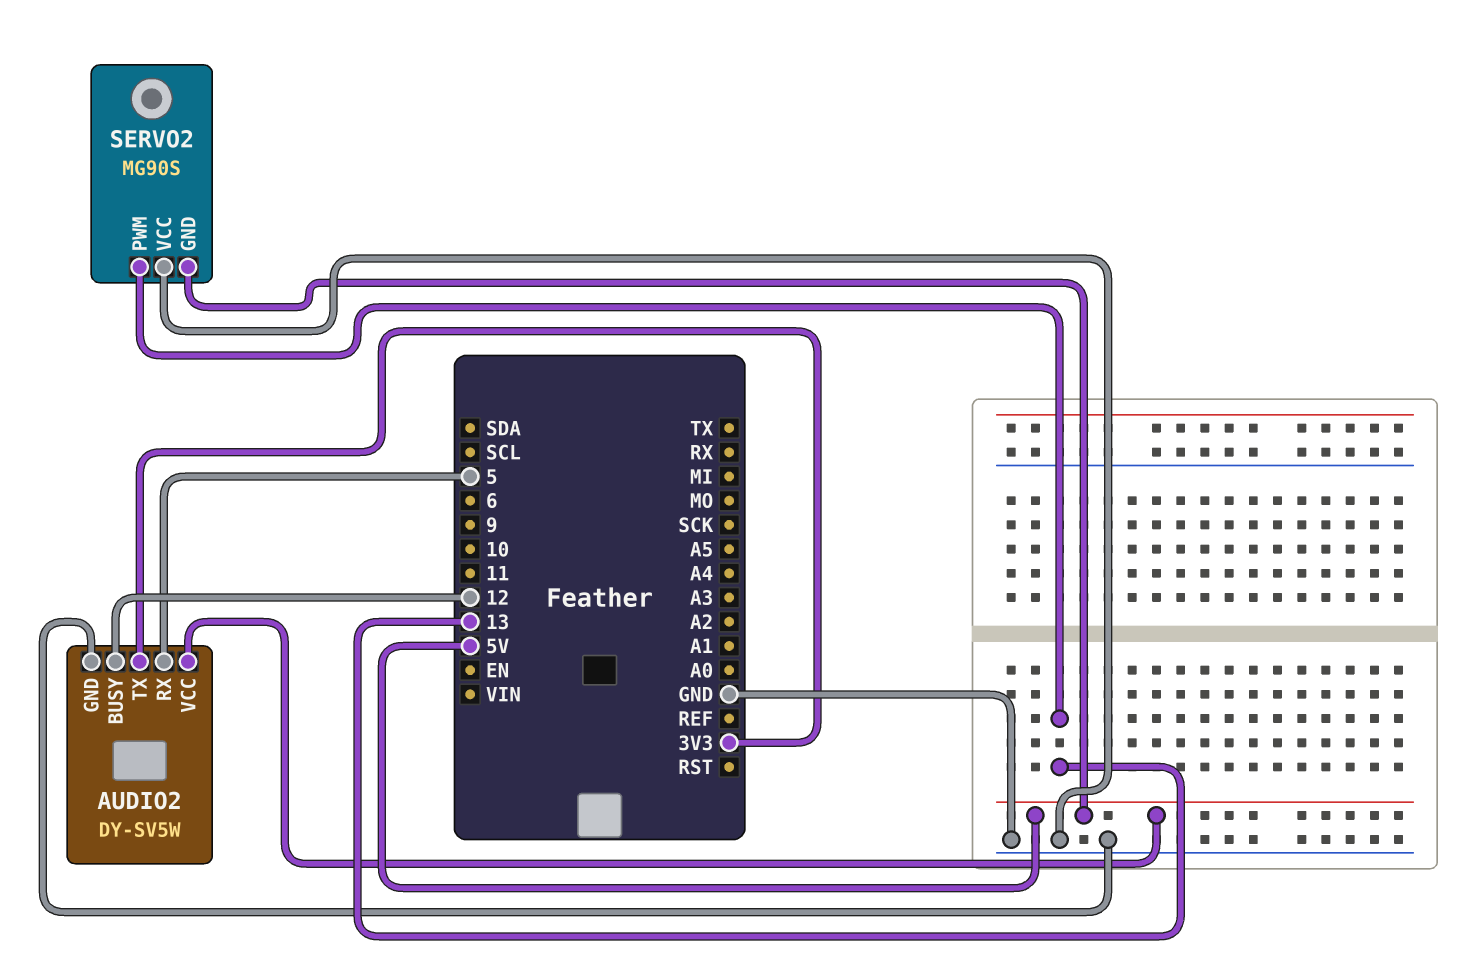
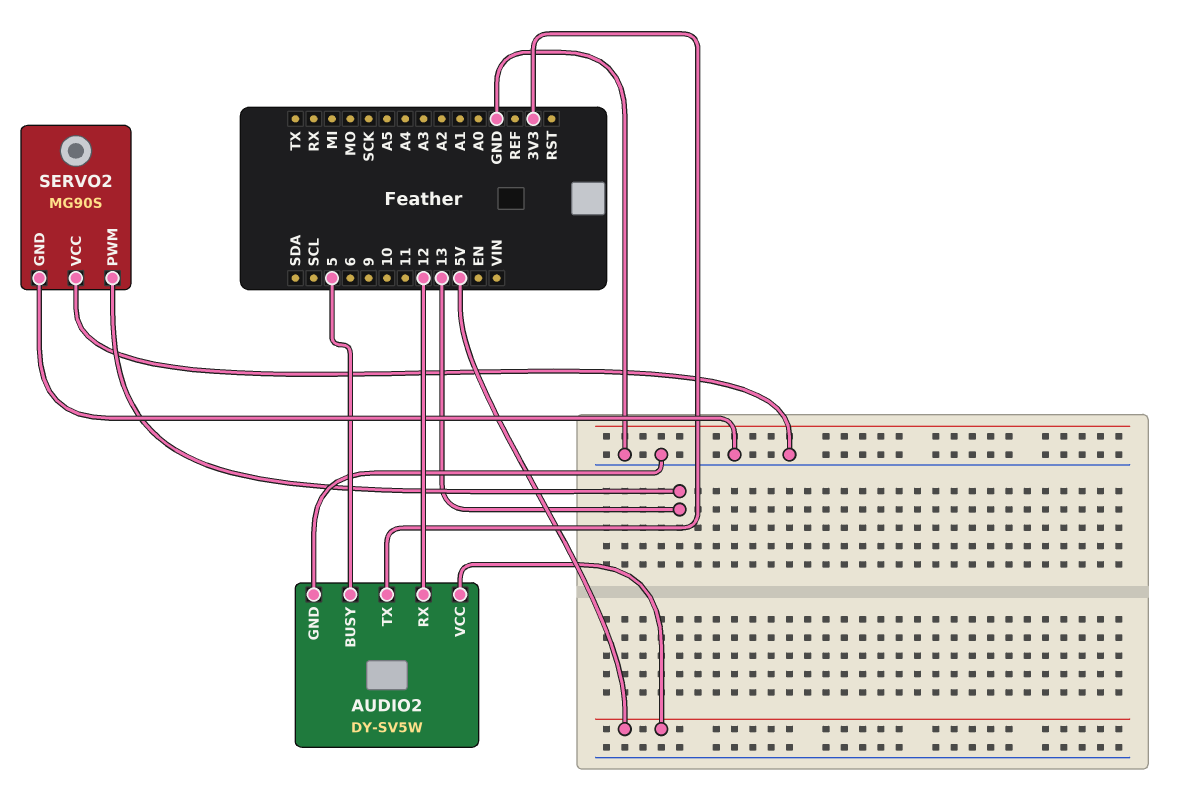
AUDIO2 pin BUSY: 12 -> 5
AUDIO2 pin RX: 5 -> 12
SERVO2 pin GND: 5V -> GND

